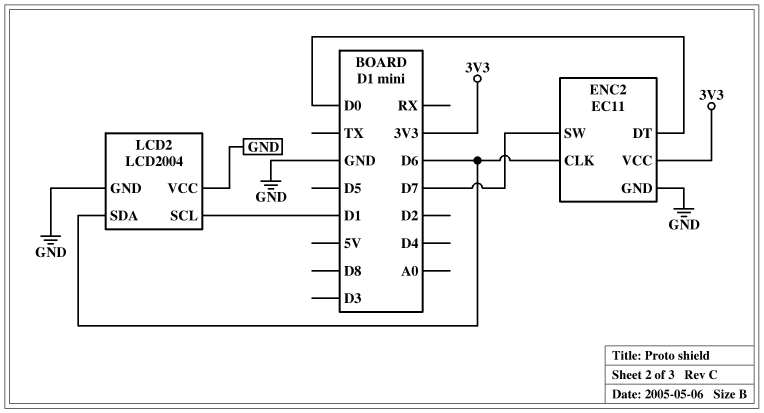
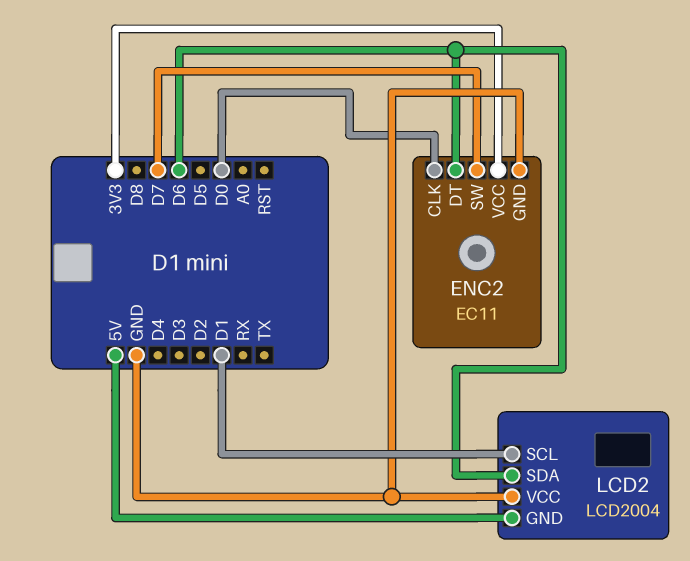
ENC2 pin CLK: D6 -> D0
ENC2 pin DT: D0 -> D6
LCD2 pin GND: GND -> 5V

